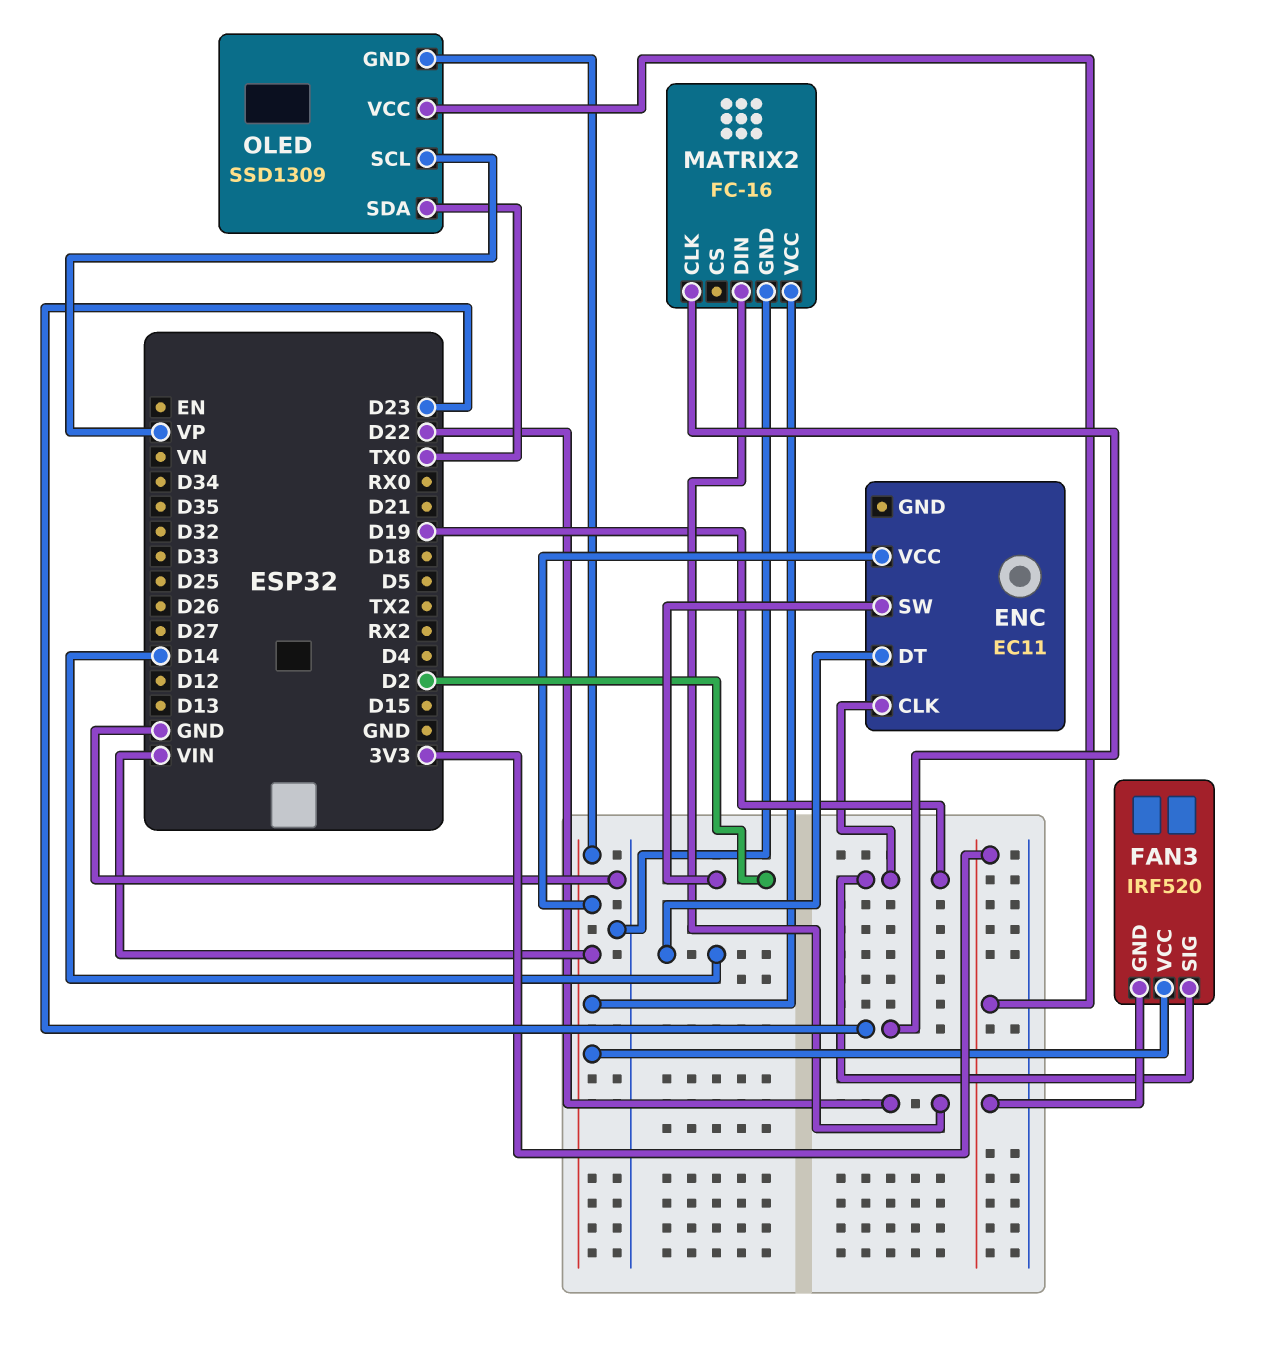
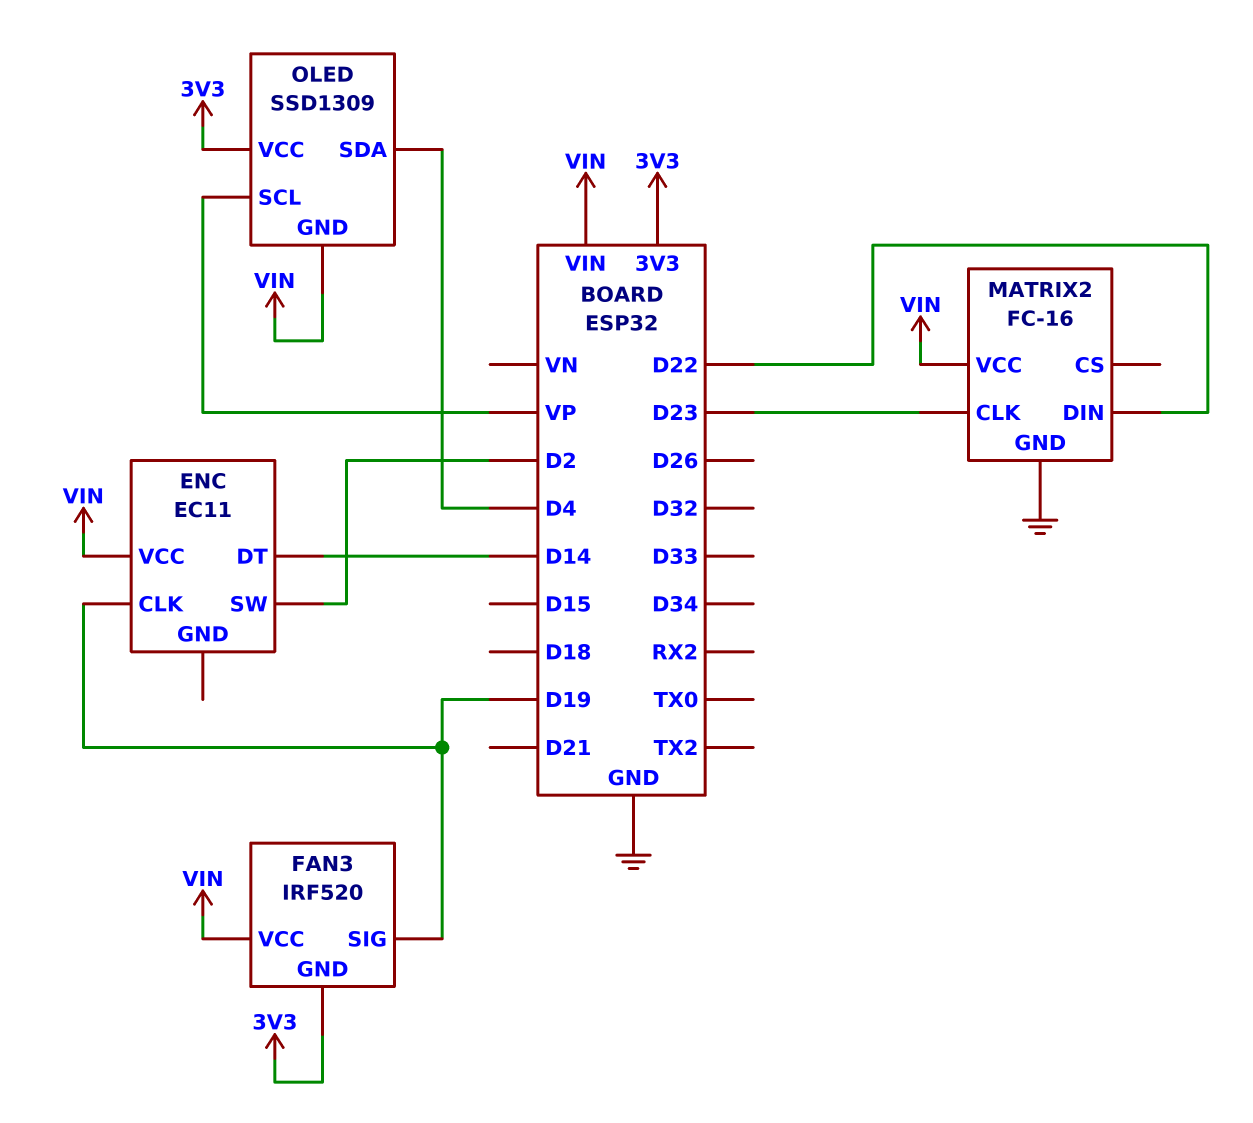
OLED pin SDA: TX0 -> D4

